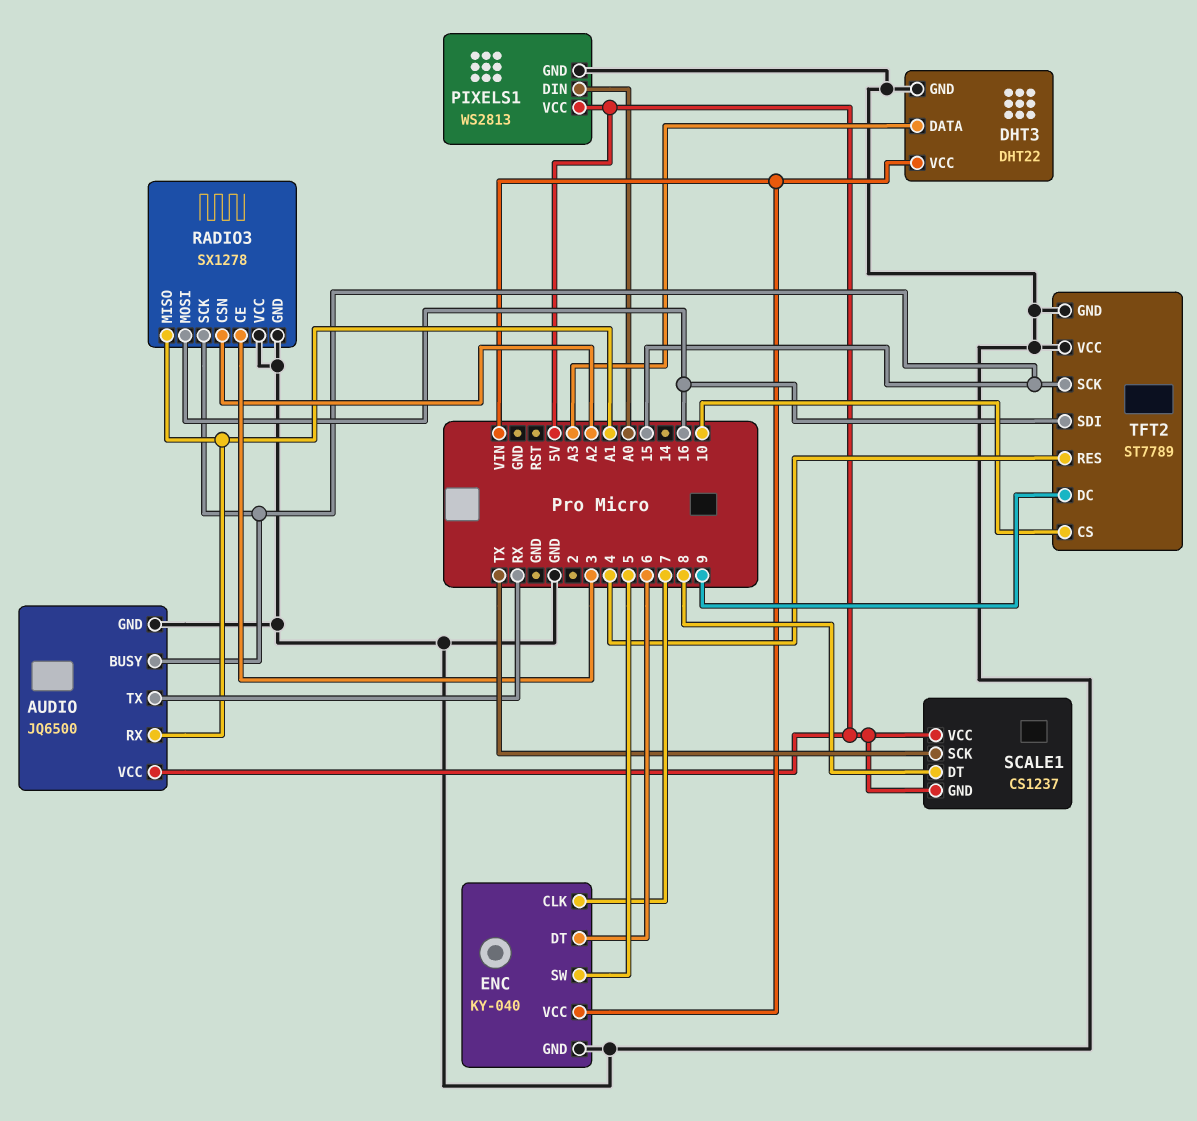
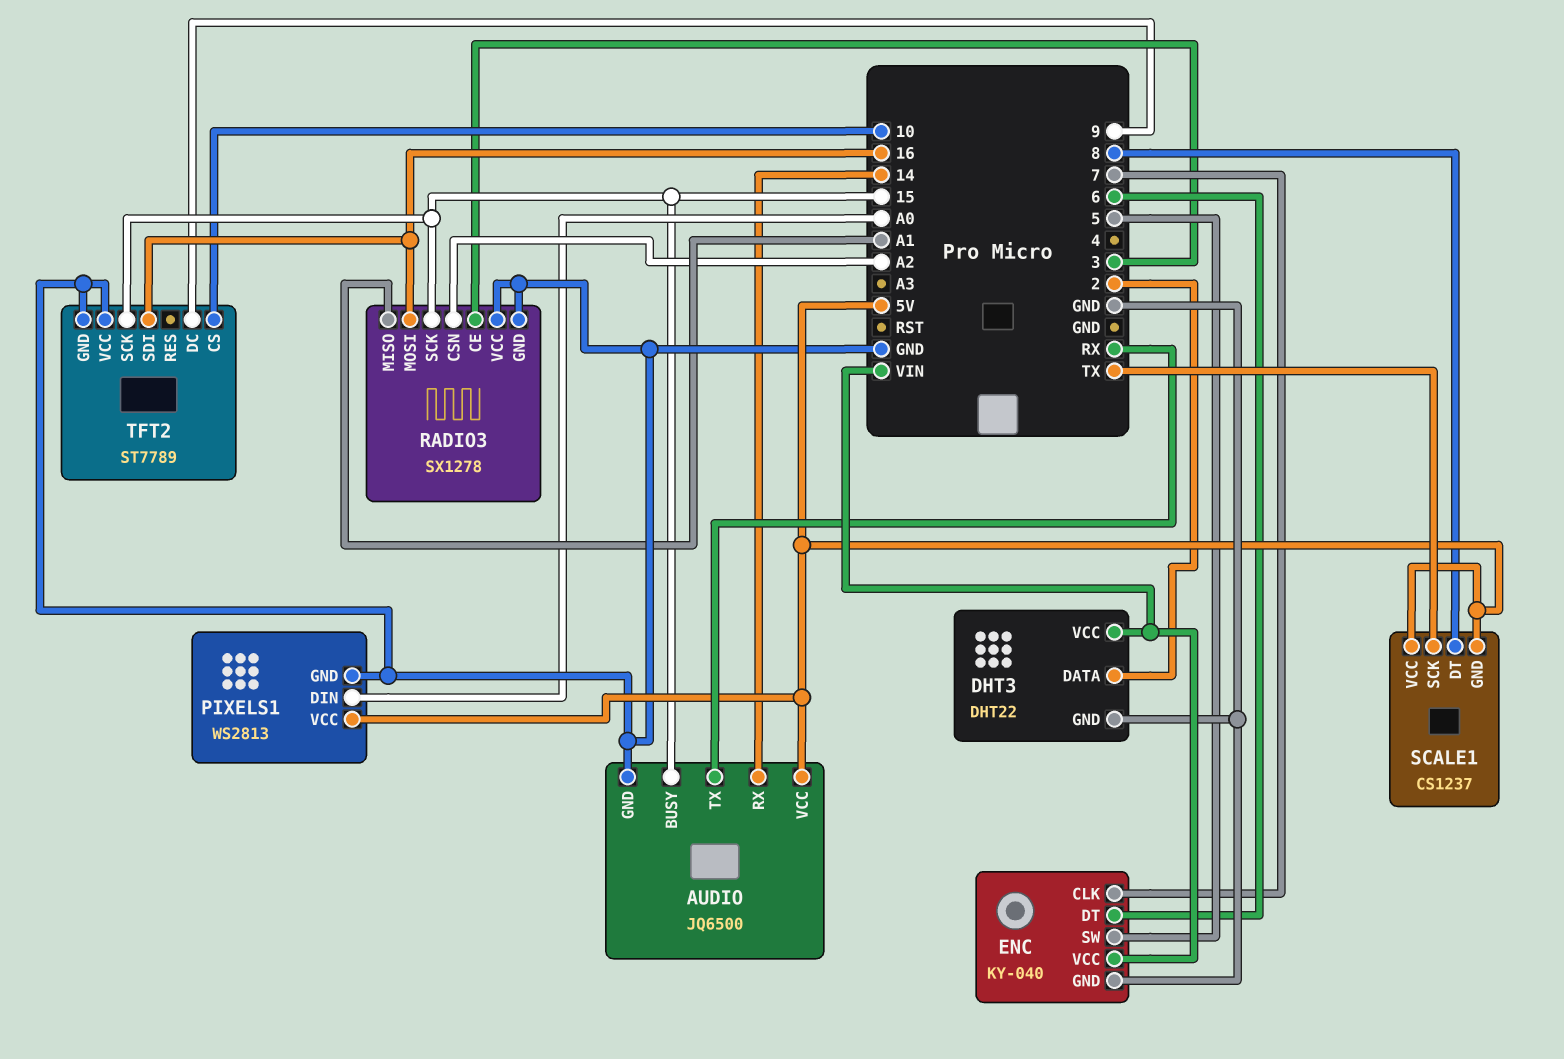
AUDIO pin RX: A1 -> 14
DHT3 pin DATA: A3 -> 2
TFT2 pin RES: 4 -> none

